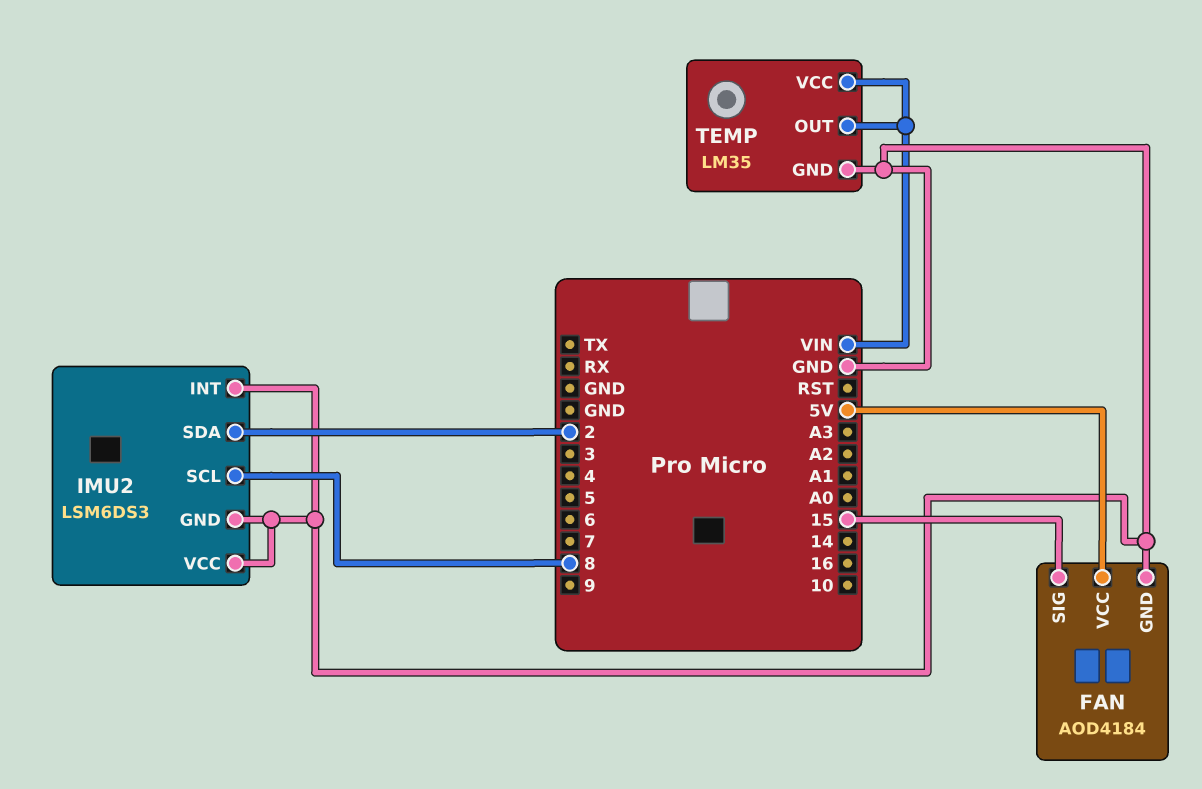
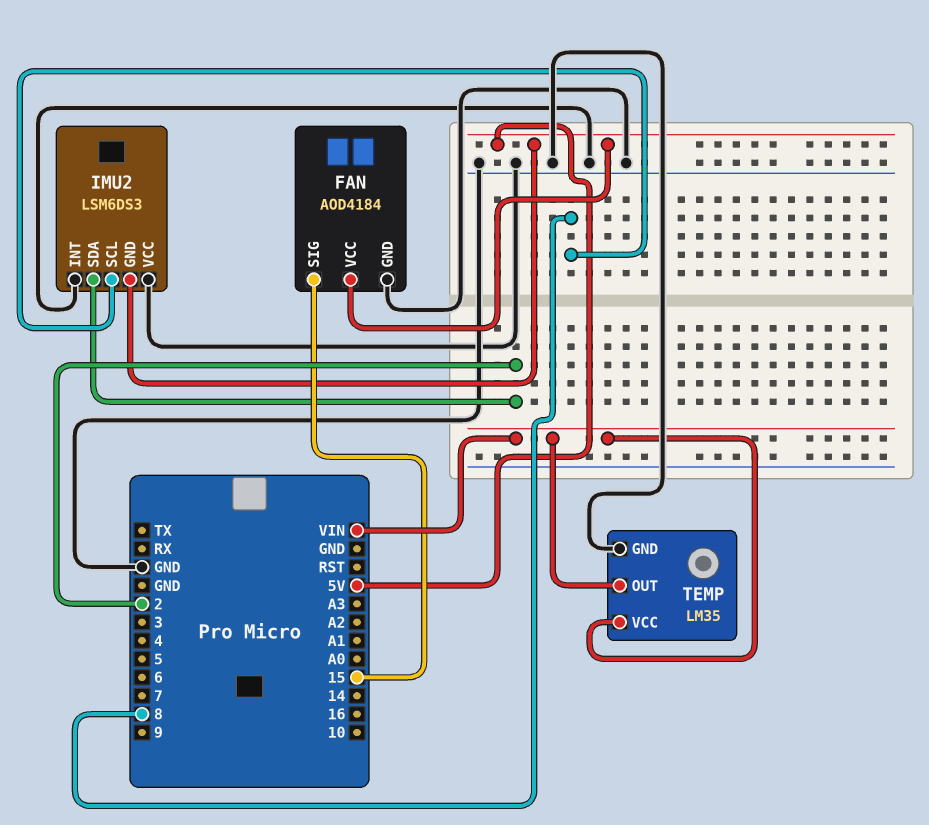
IMU2 pin GND: GND -> 5V

